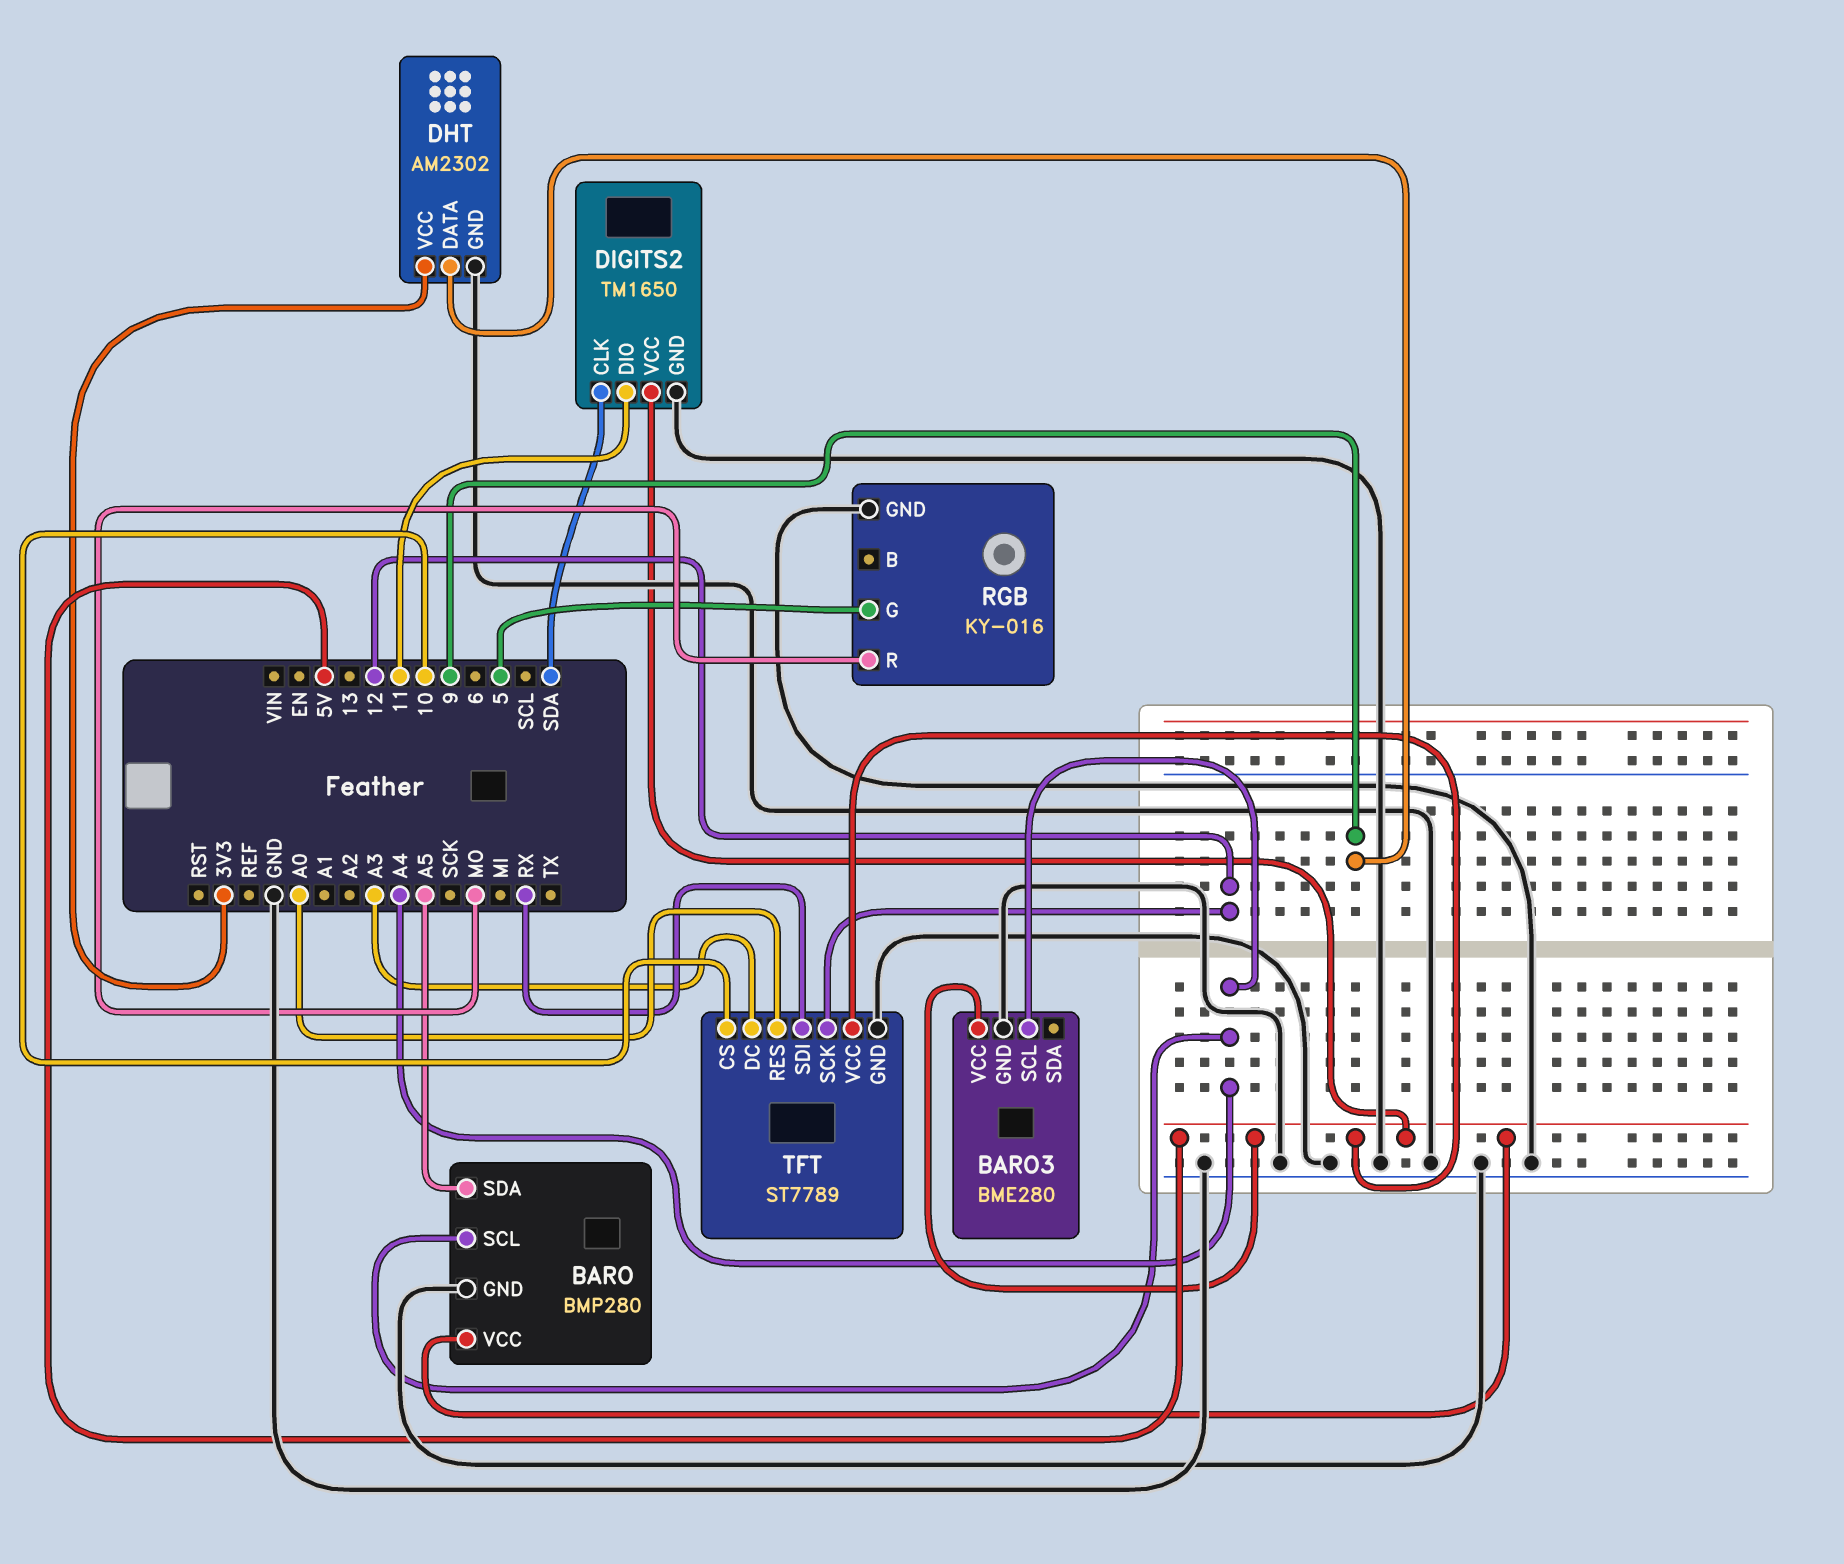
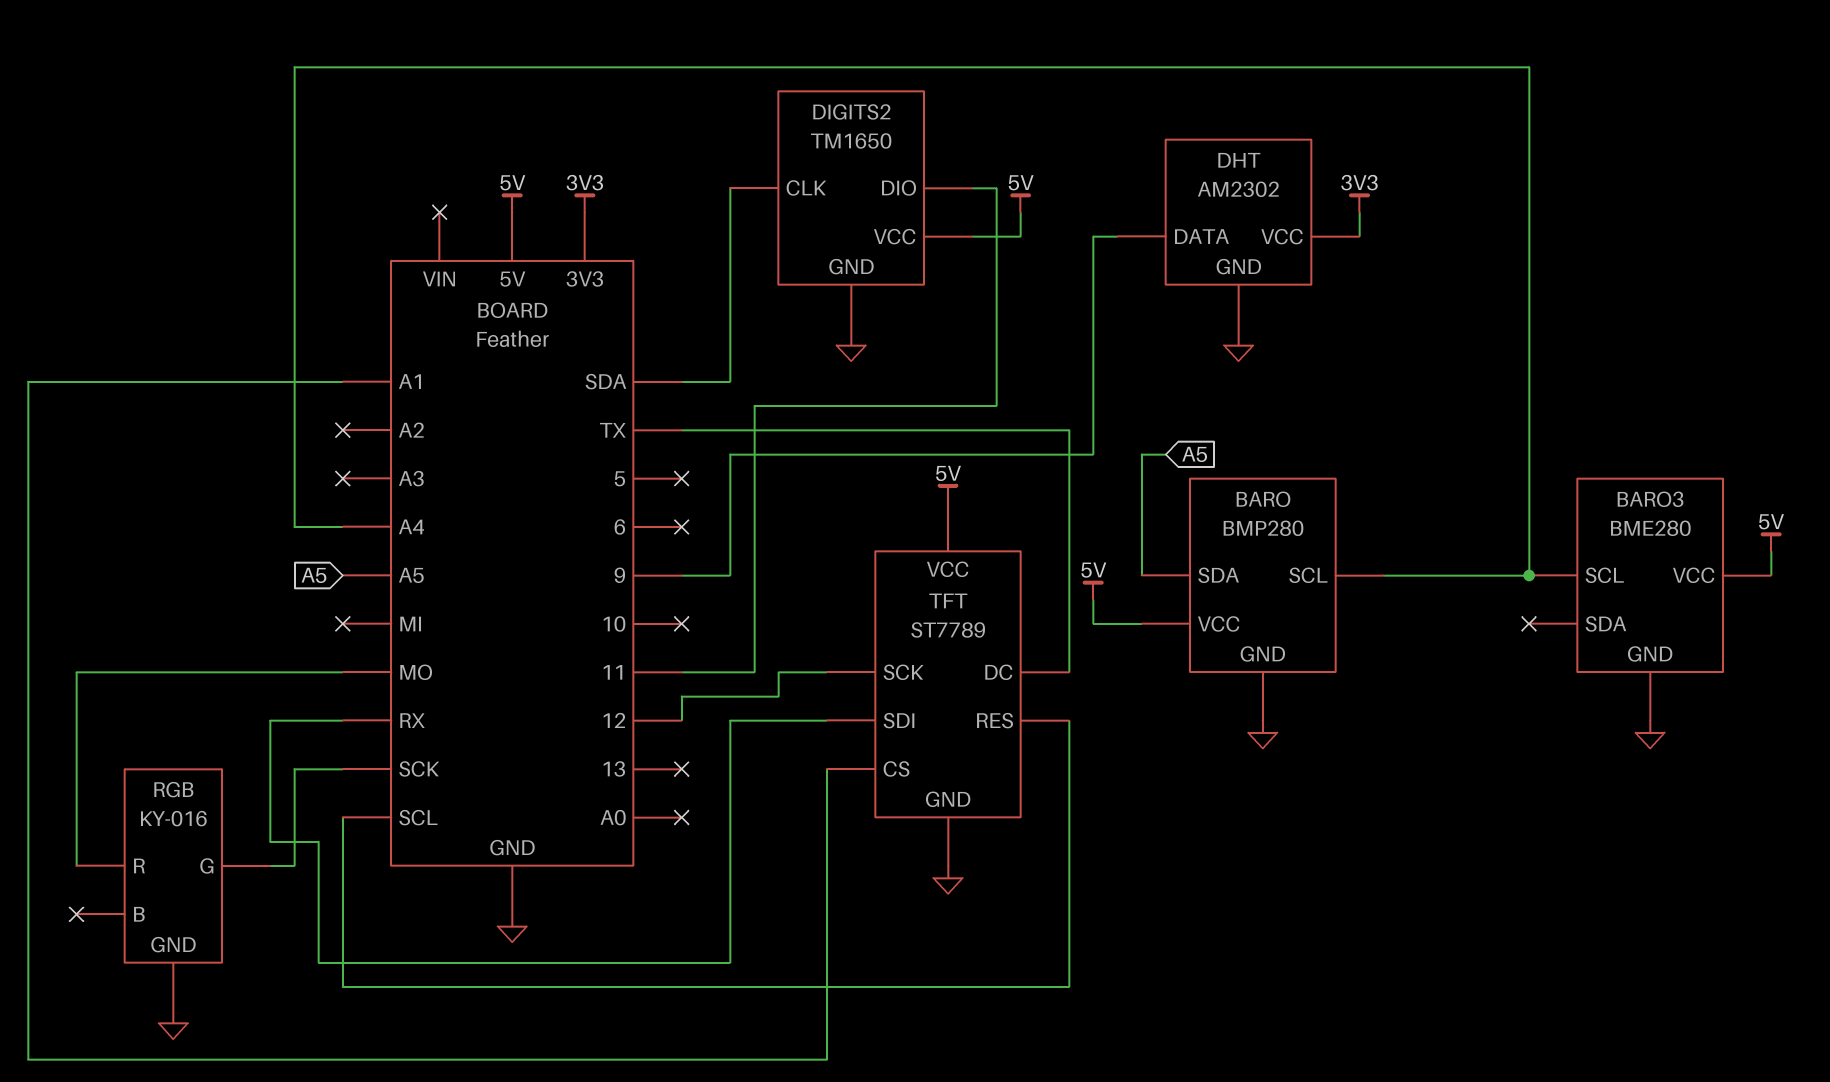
RGB pin G: 5 -> SCK
TFT pin CS: 10 -> A1
TFT pin DC: A3 -> TX
TFT pin RES: A0 -> SCL

